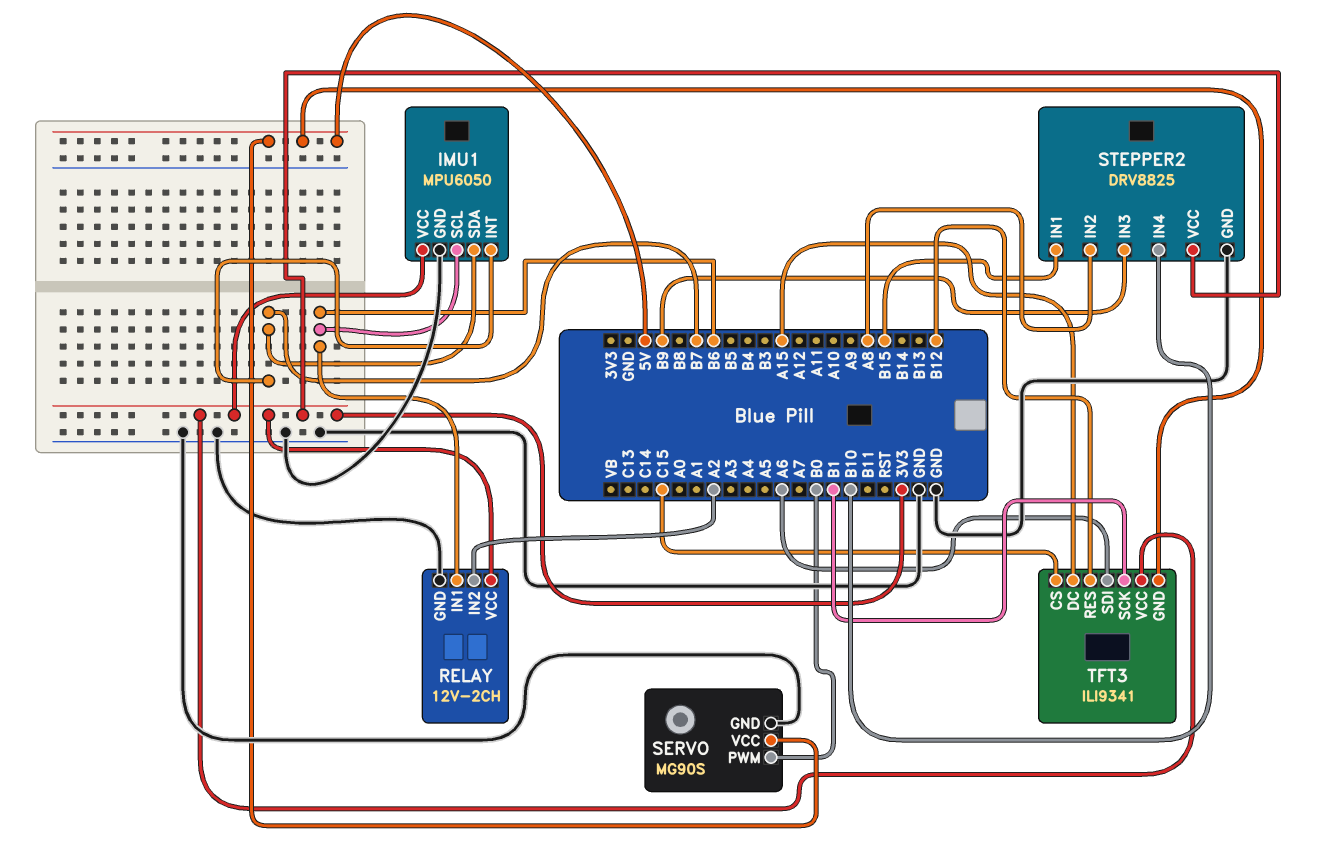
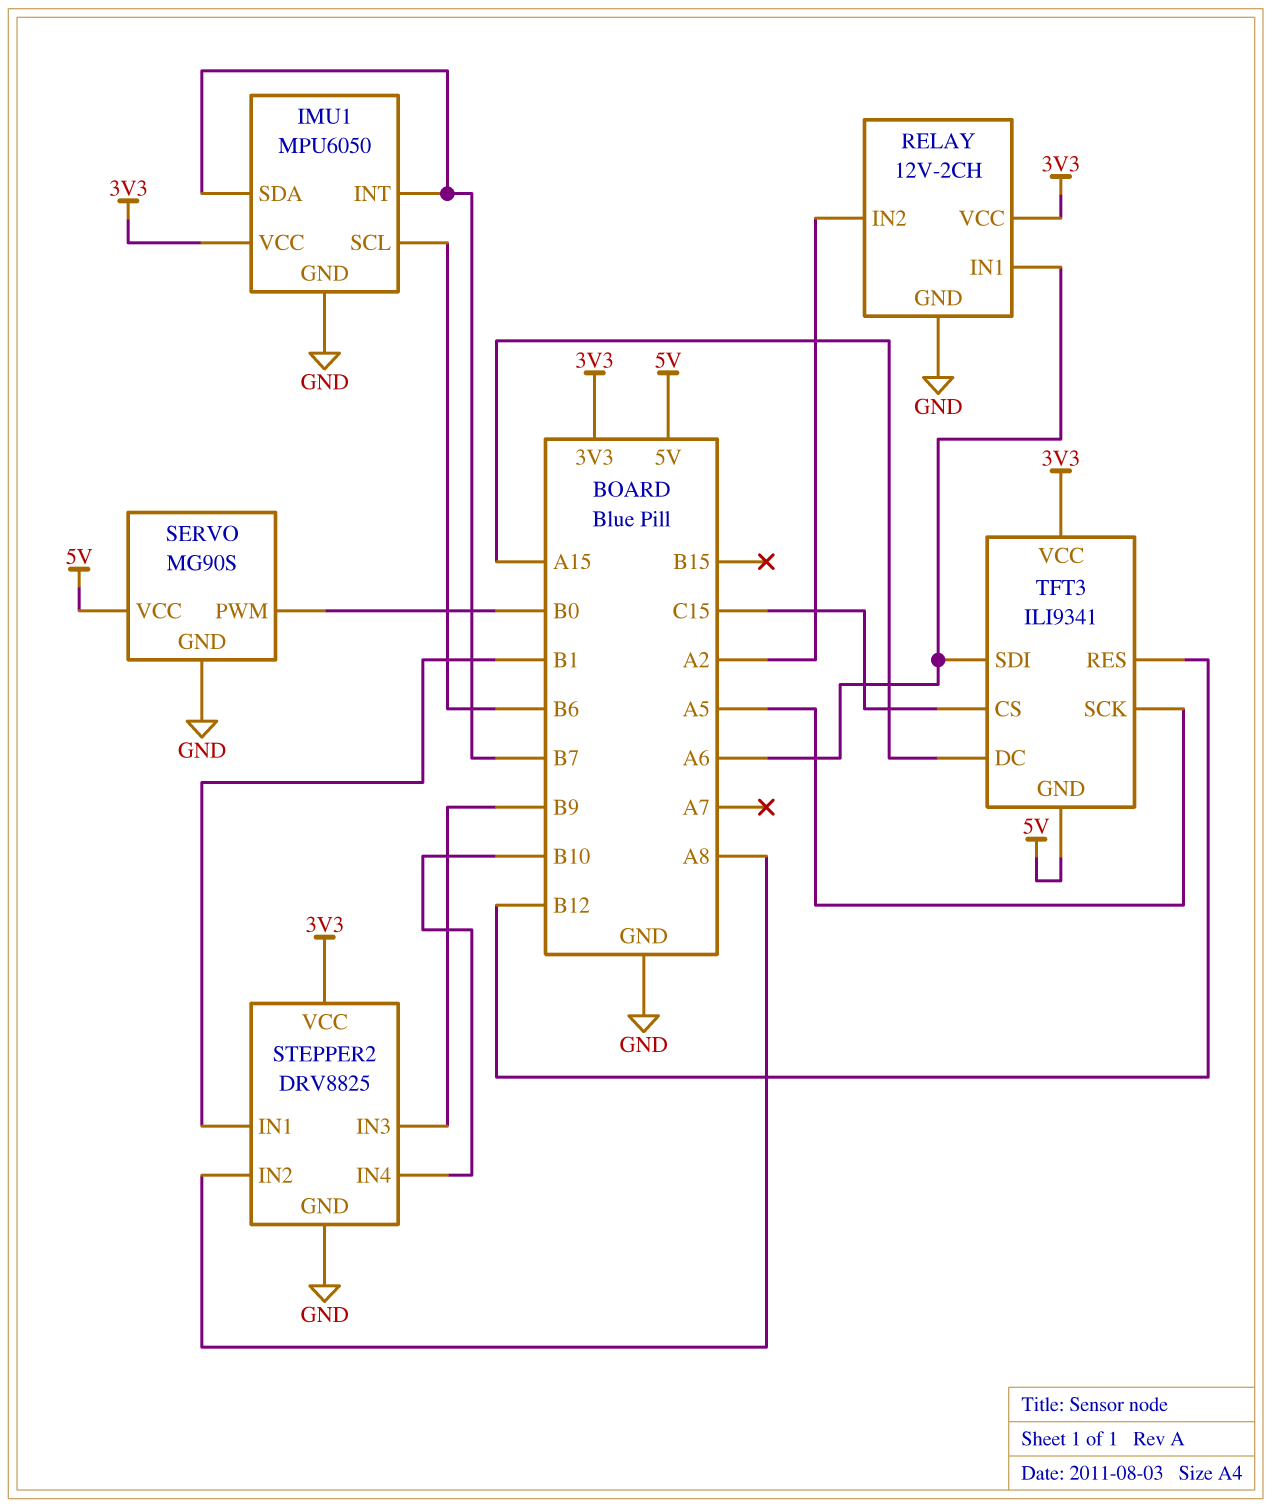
RELAY pin IN1: B6 -> A6
STEPPER2 pin IN1: B15 -> B1
TFT3 pin SCK: B1 -> A5

